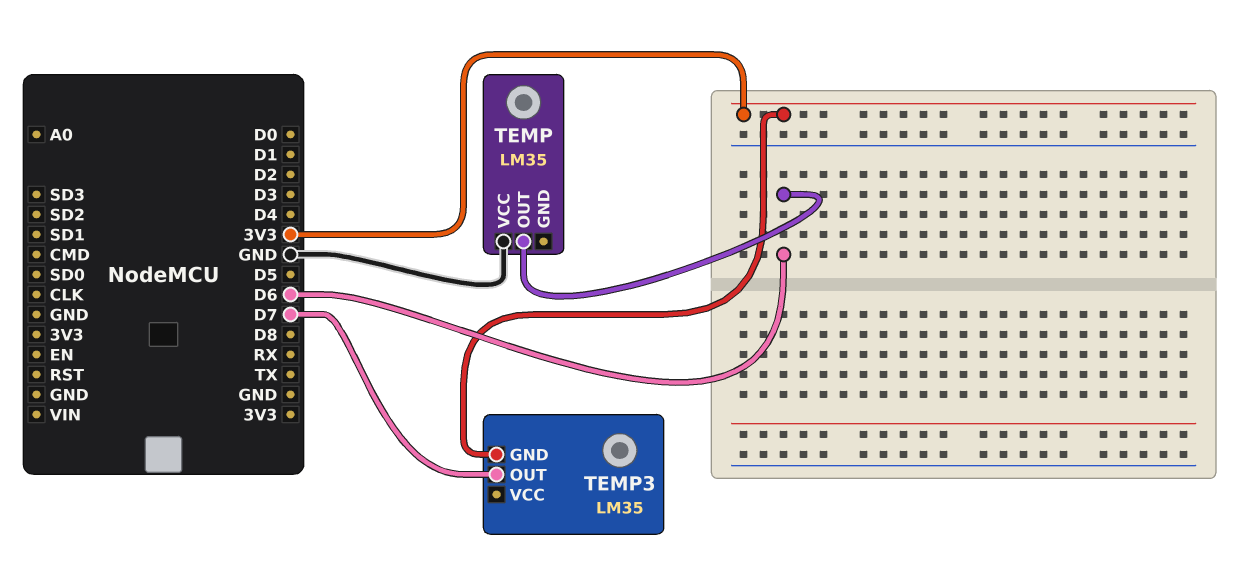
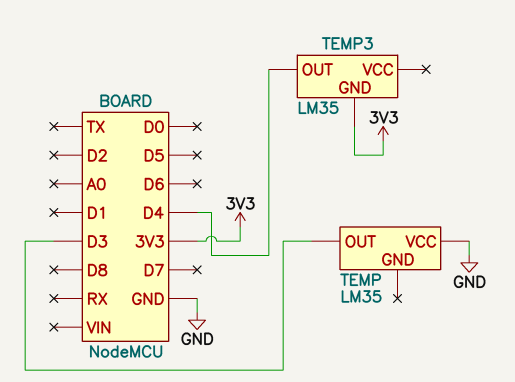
TEMP pin OUT: D6 -> D3
TEMP3 pin OUT: D7 -> D4

